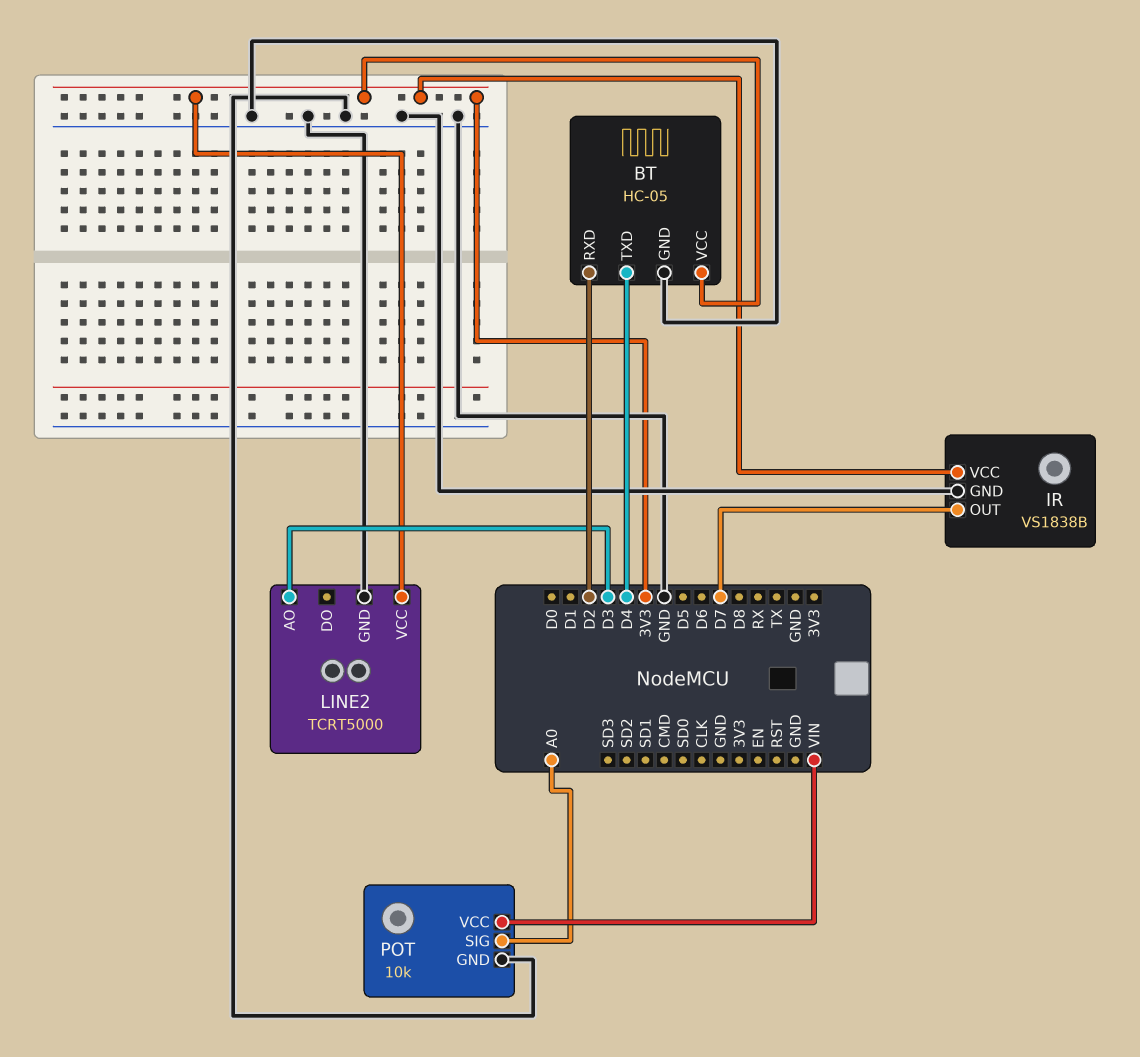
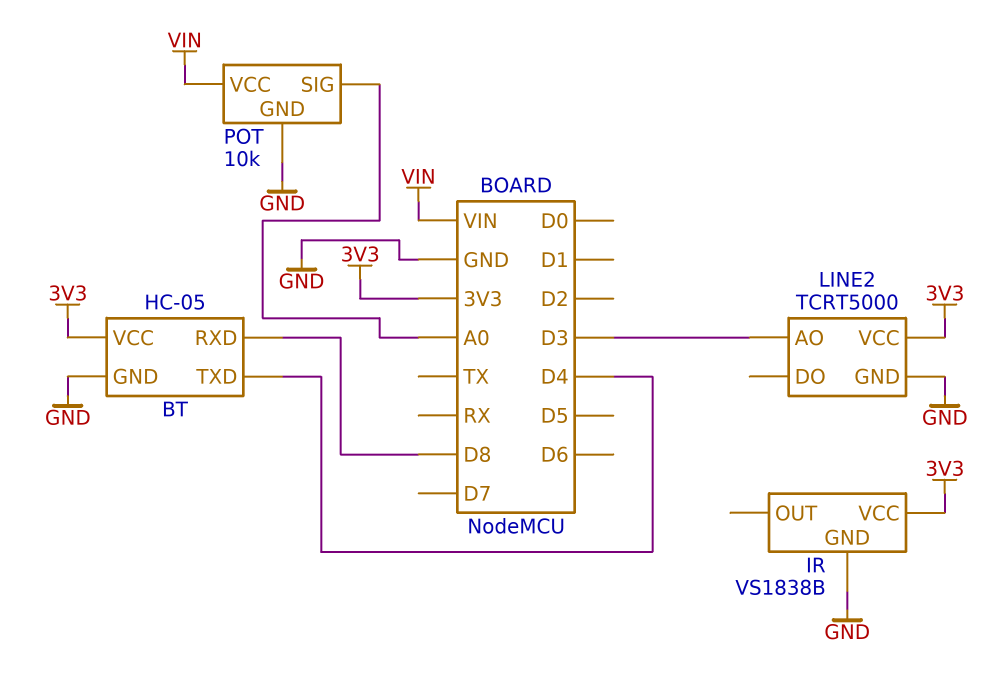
BT pin RXD: D2 -> D8
IR pin OUT: D7 -> none

